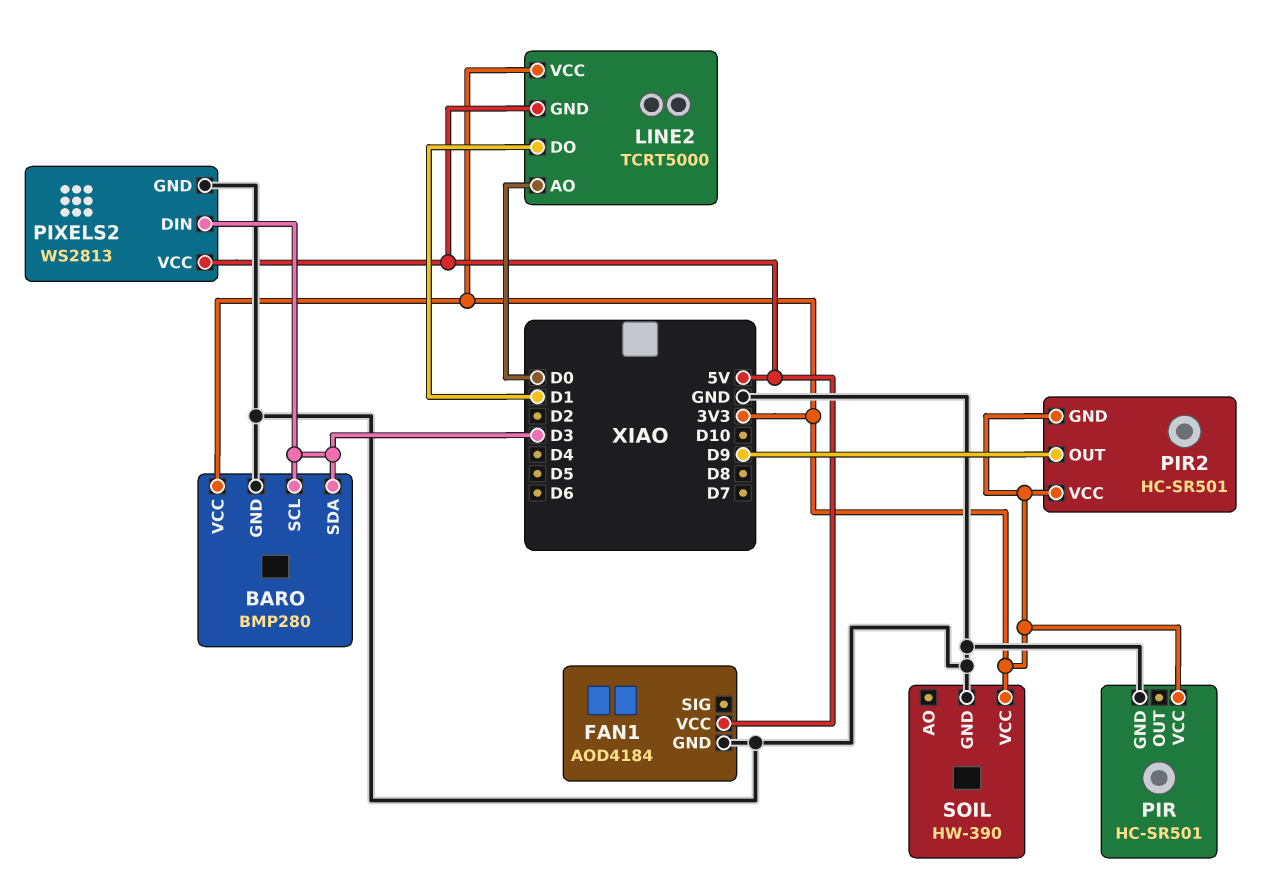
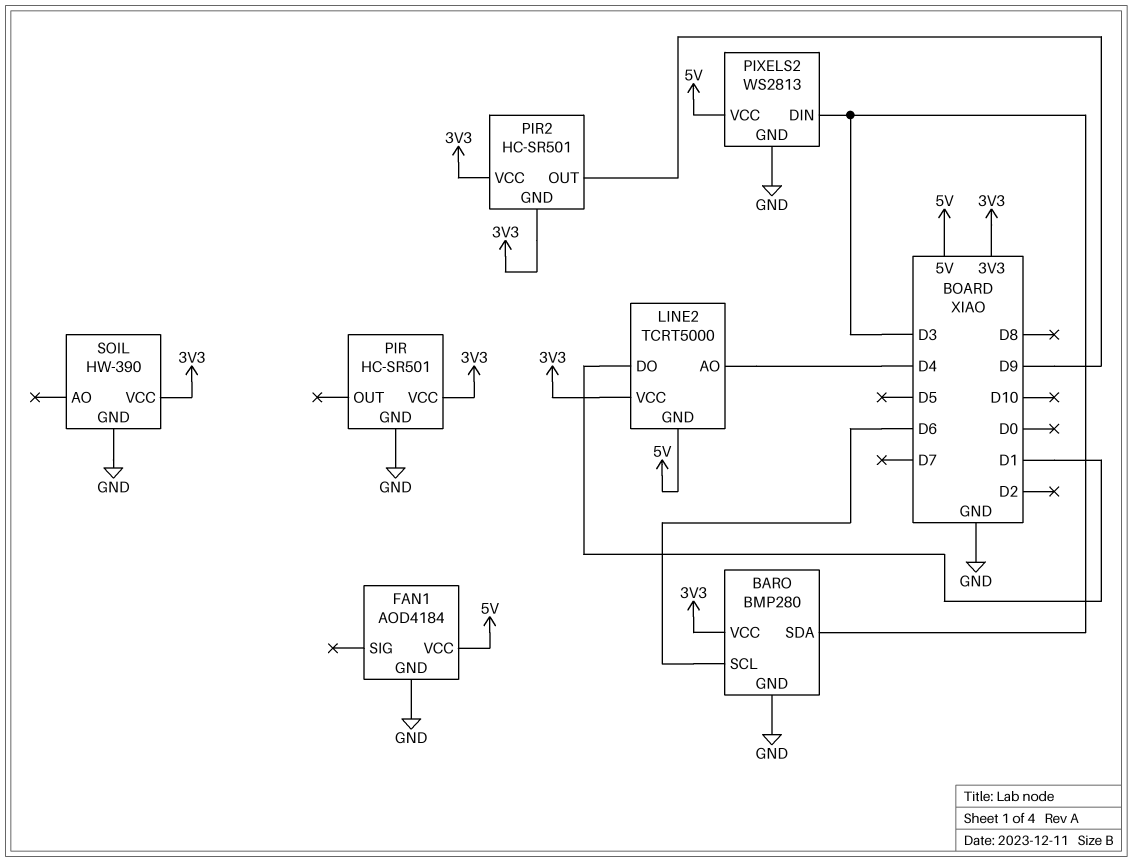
BARO pin SCL: D3 -> D6
LINE2 pin AO: D0 -> D4

